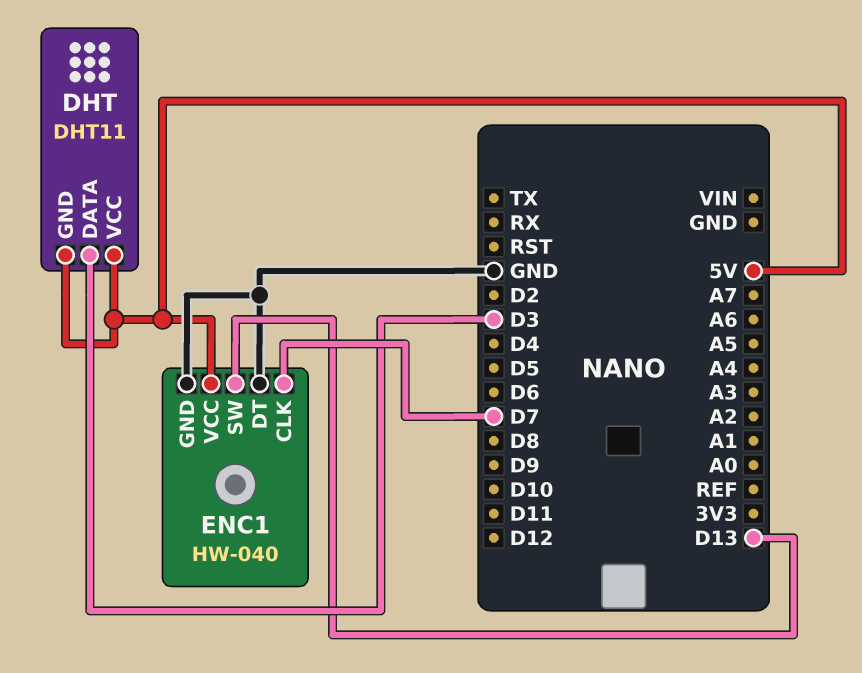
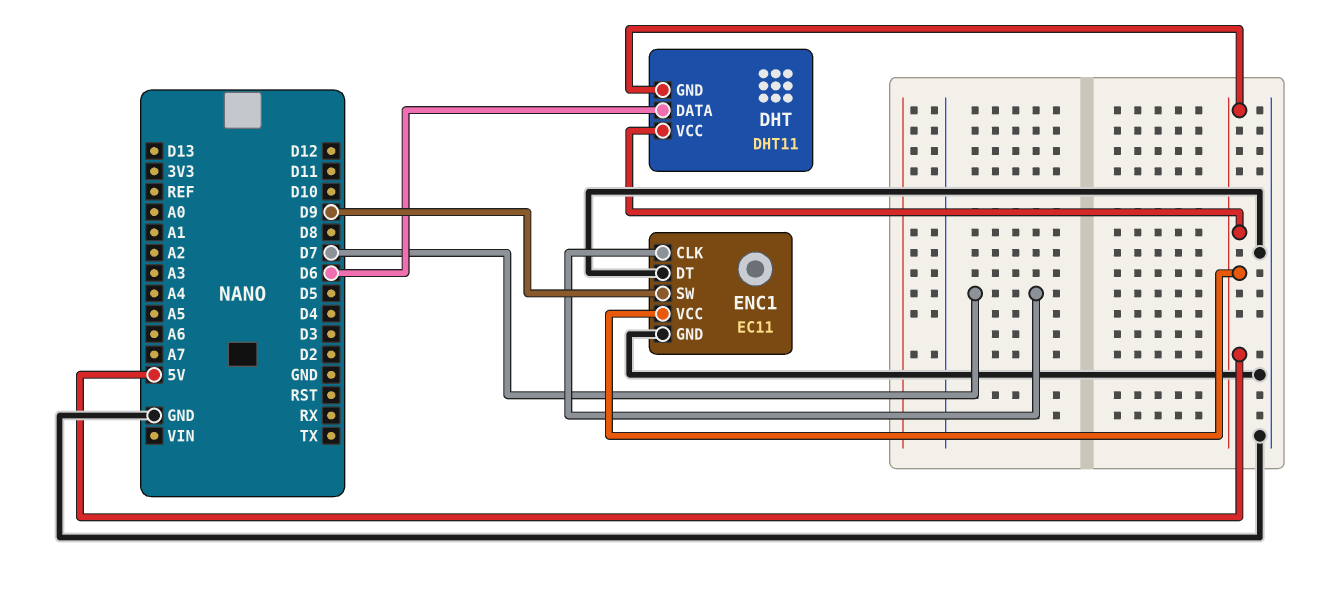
DHT pin DATA: D3 -> D6
ENC1: HW-040 -> EC11
ENC1 pin SW: D13 -> D9

